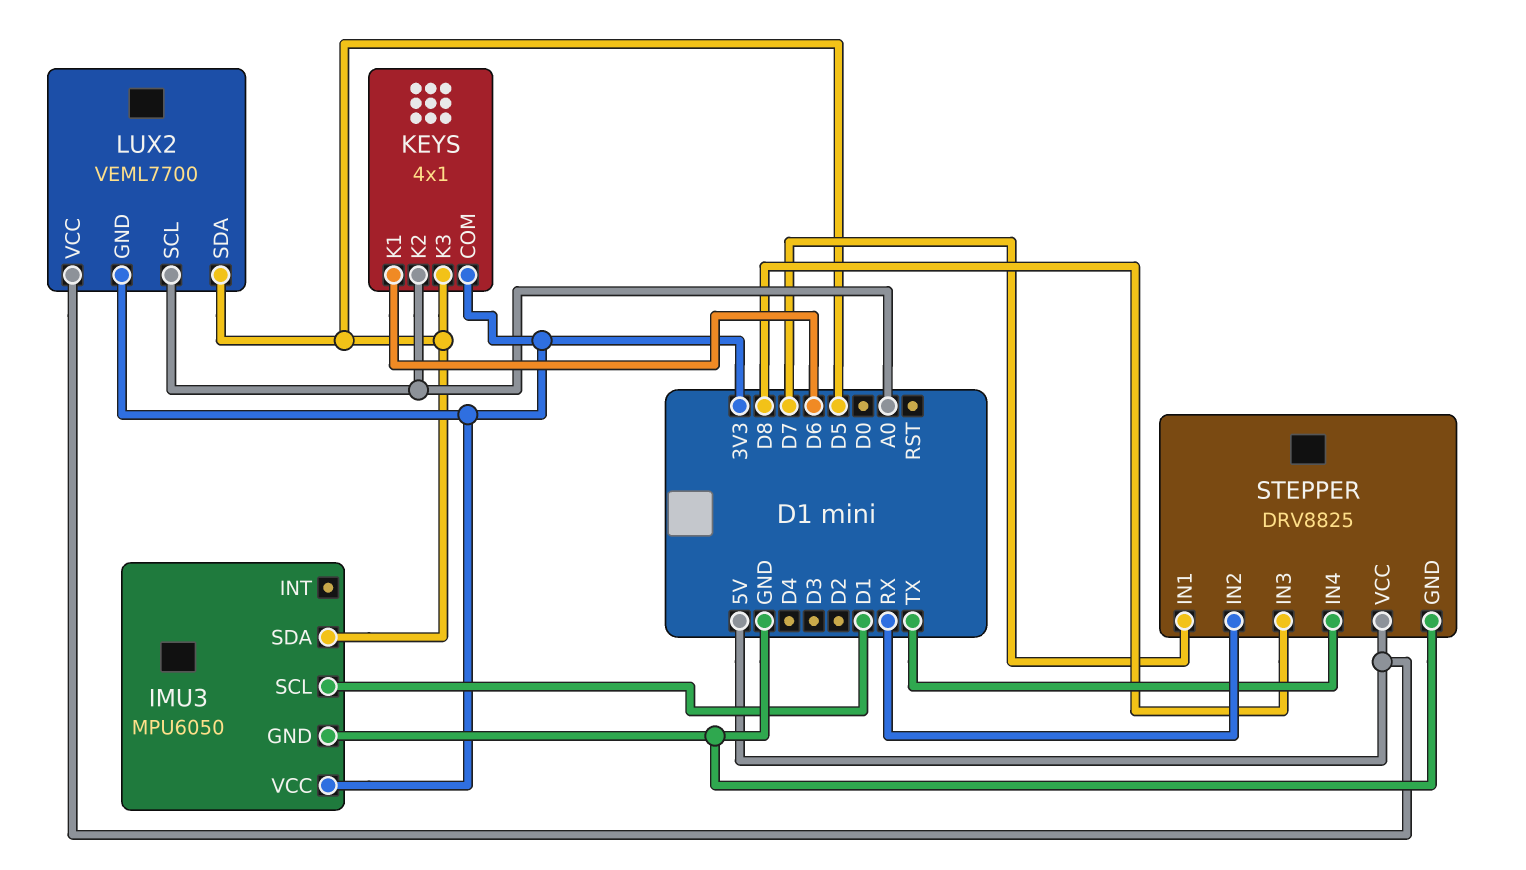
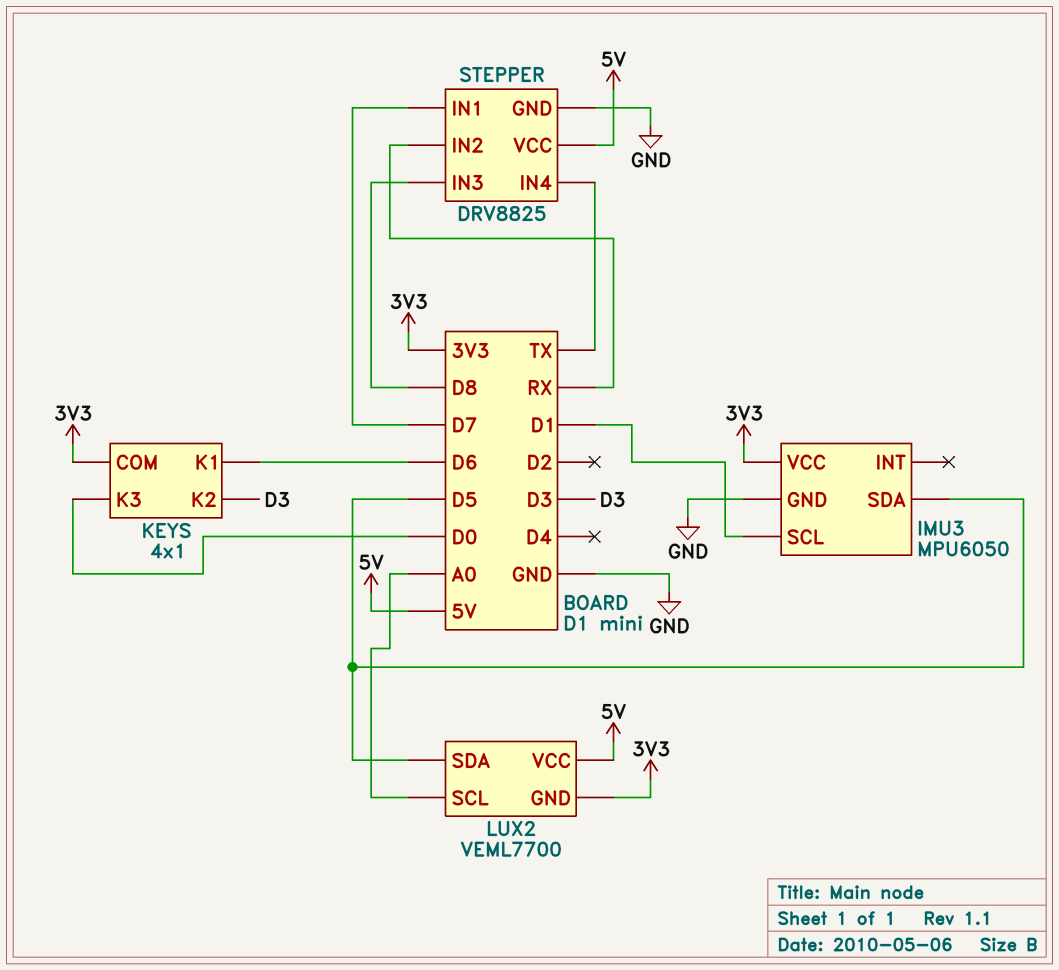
KEYS pin K2: A0 -> D3
KEYS pin K3: D5 -> D0

